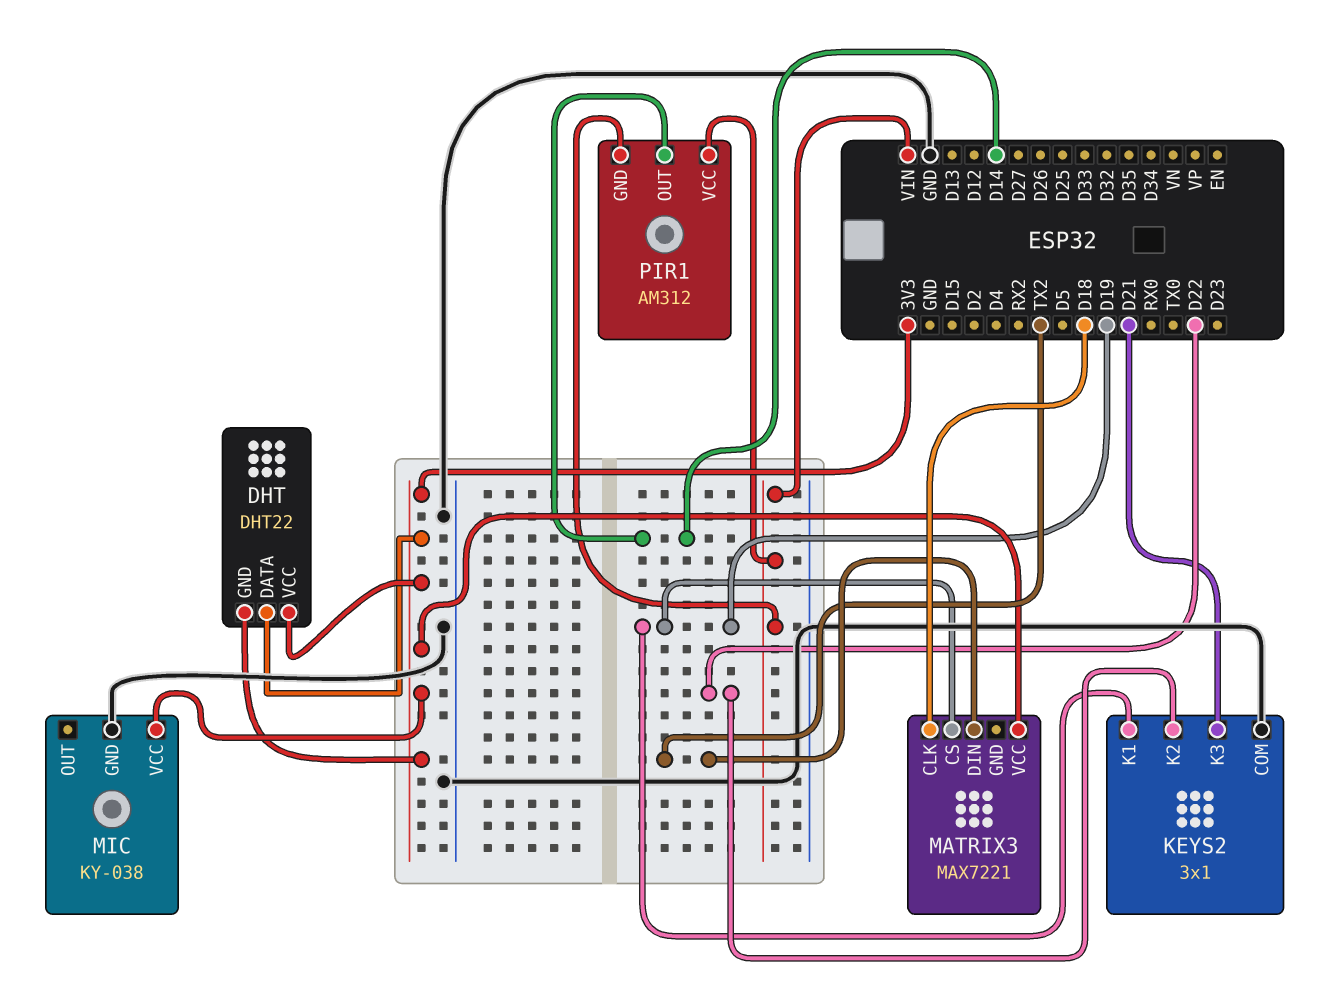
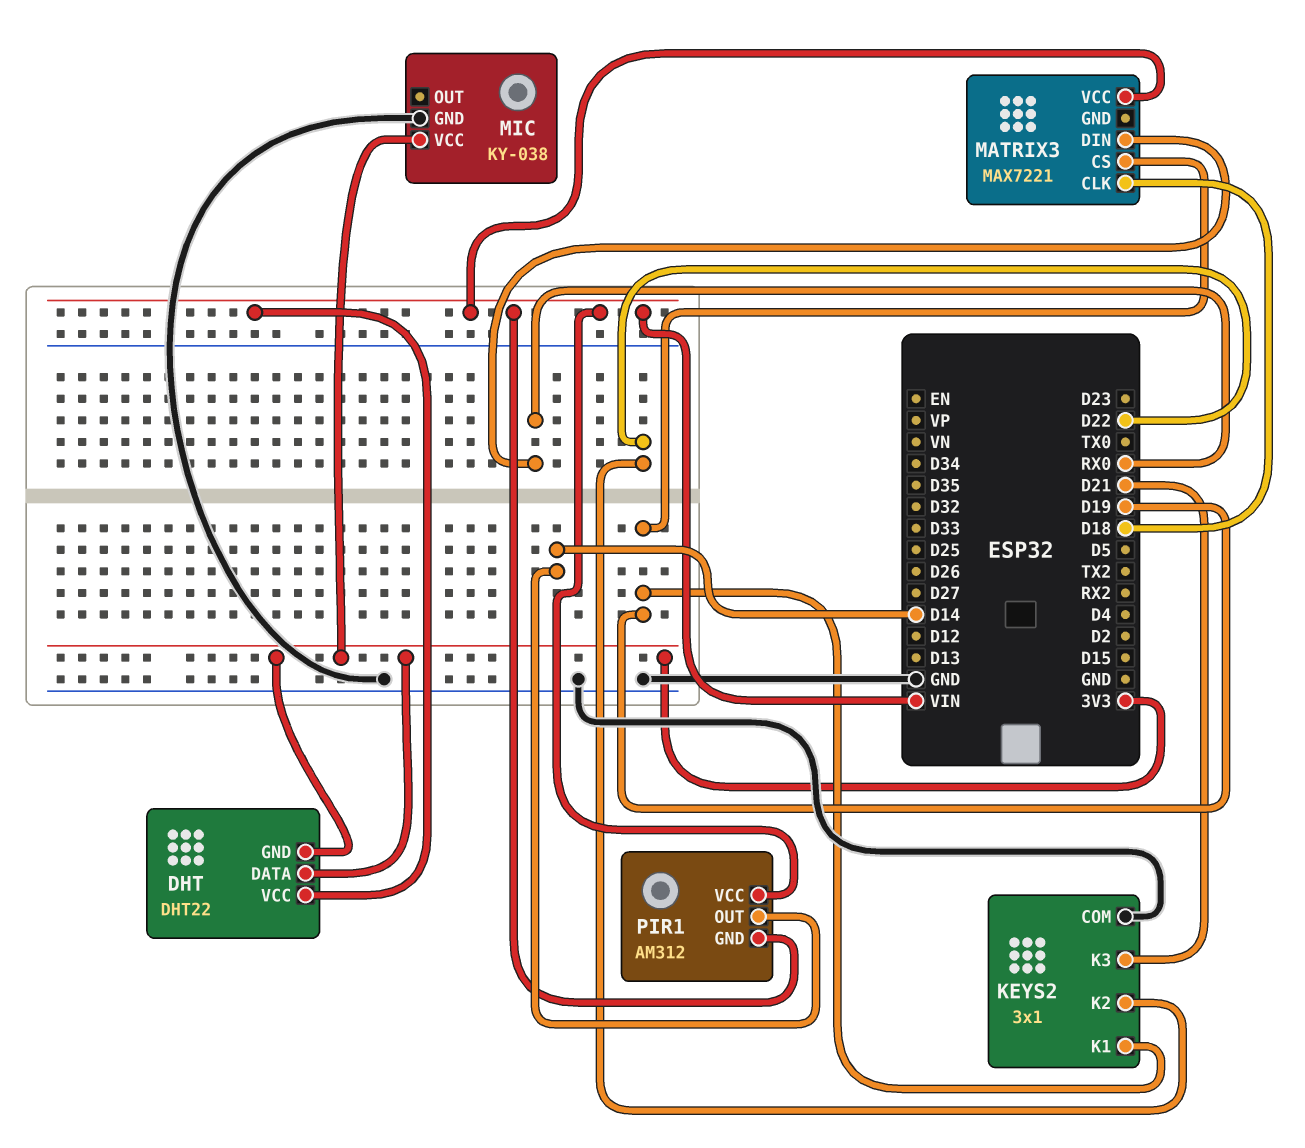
DHT pin VCC: 3V3 -> VIN
MATRIX3 pin DIN: TX2 -> RX0
MATRIX3 pin VCC: 3V3 -> VIN

